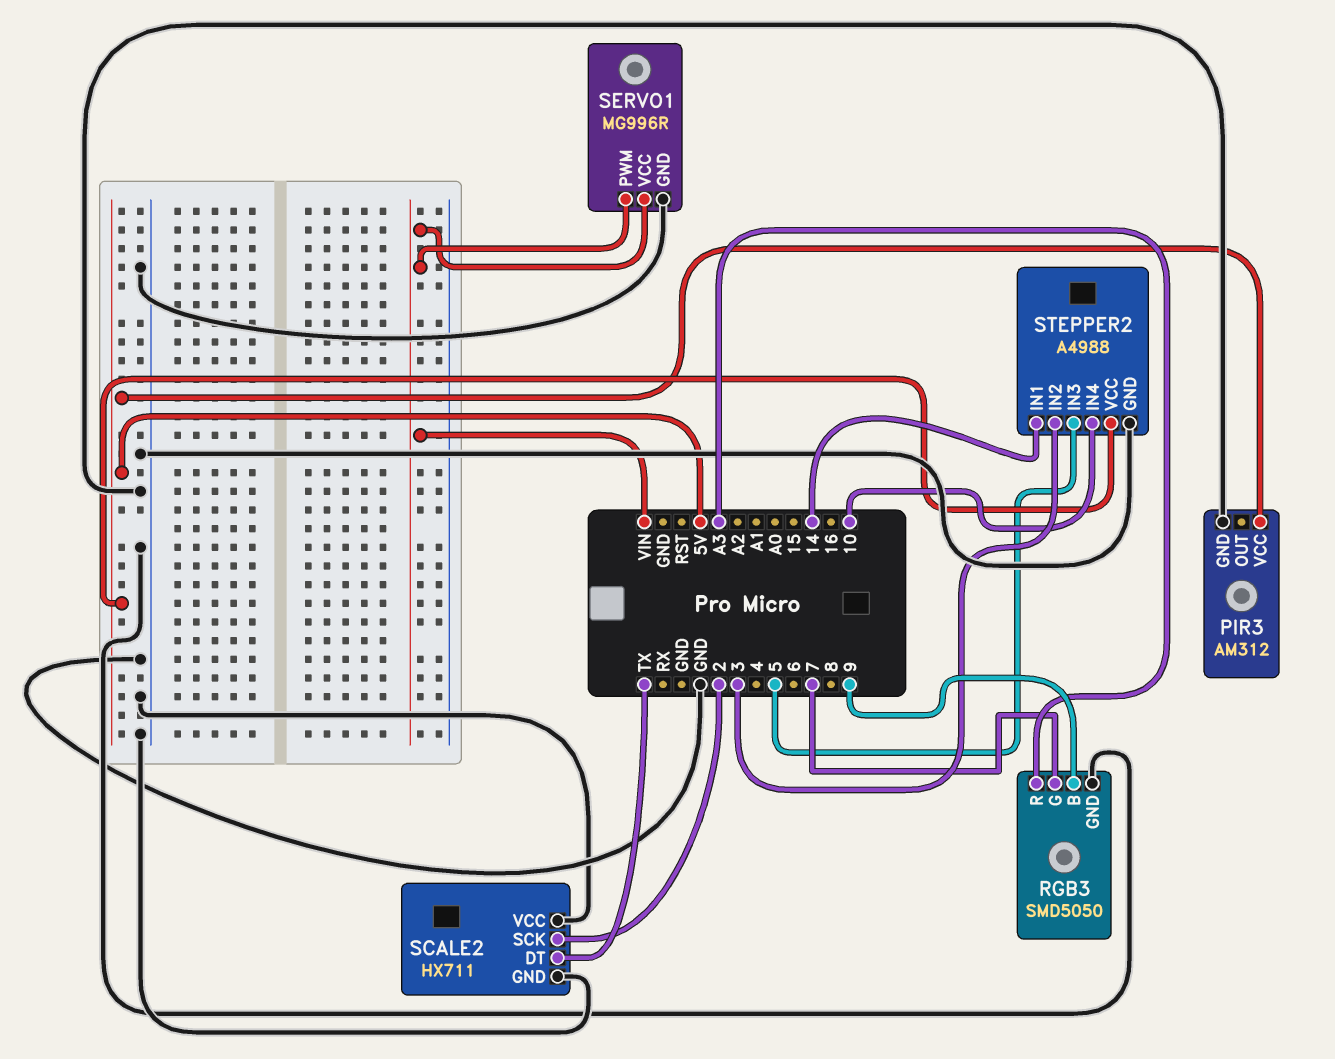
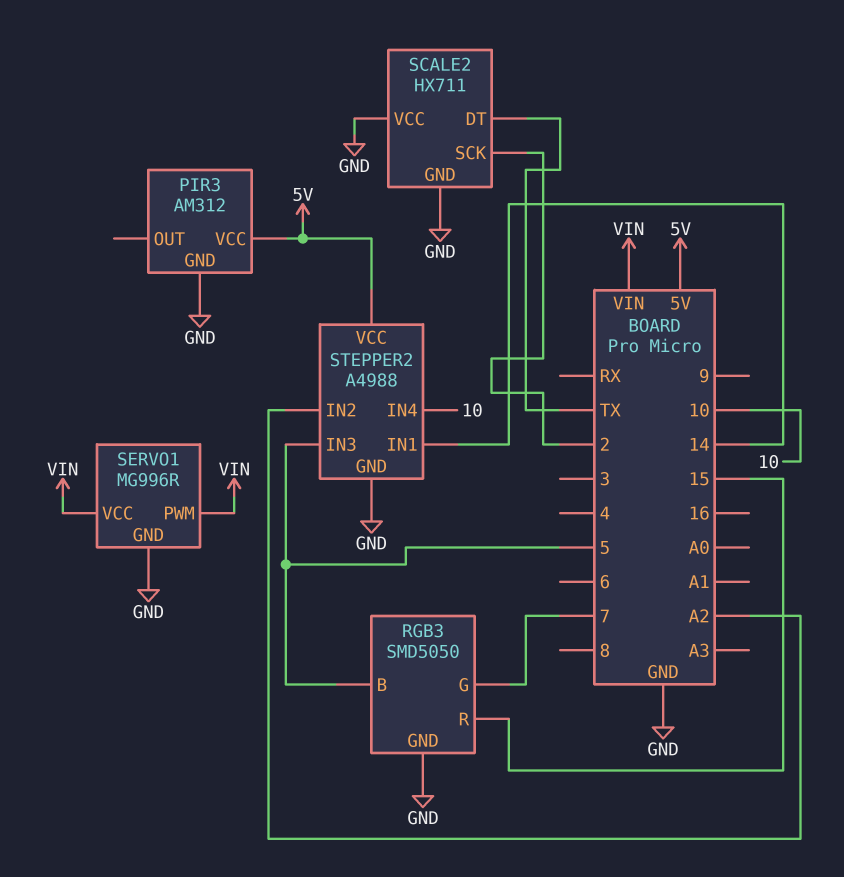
RGB3 pin B: 9 -> 5
RGB3 pin R: A3 -> 15
STEPPER2 pin IN2: 3 -> A2

